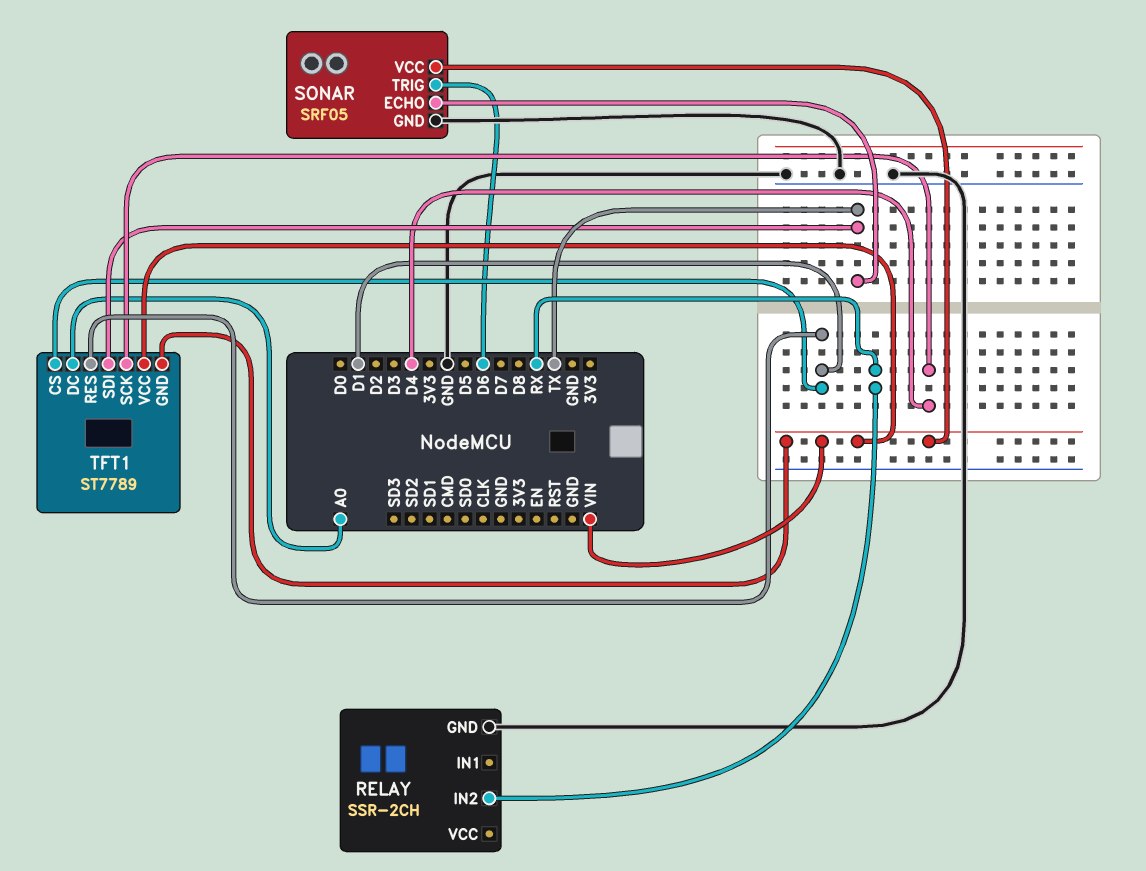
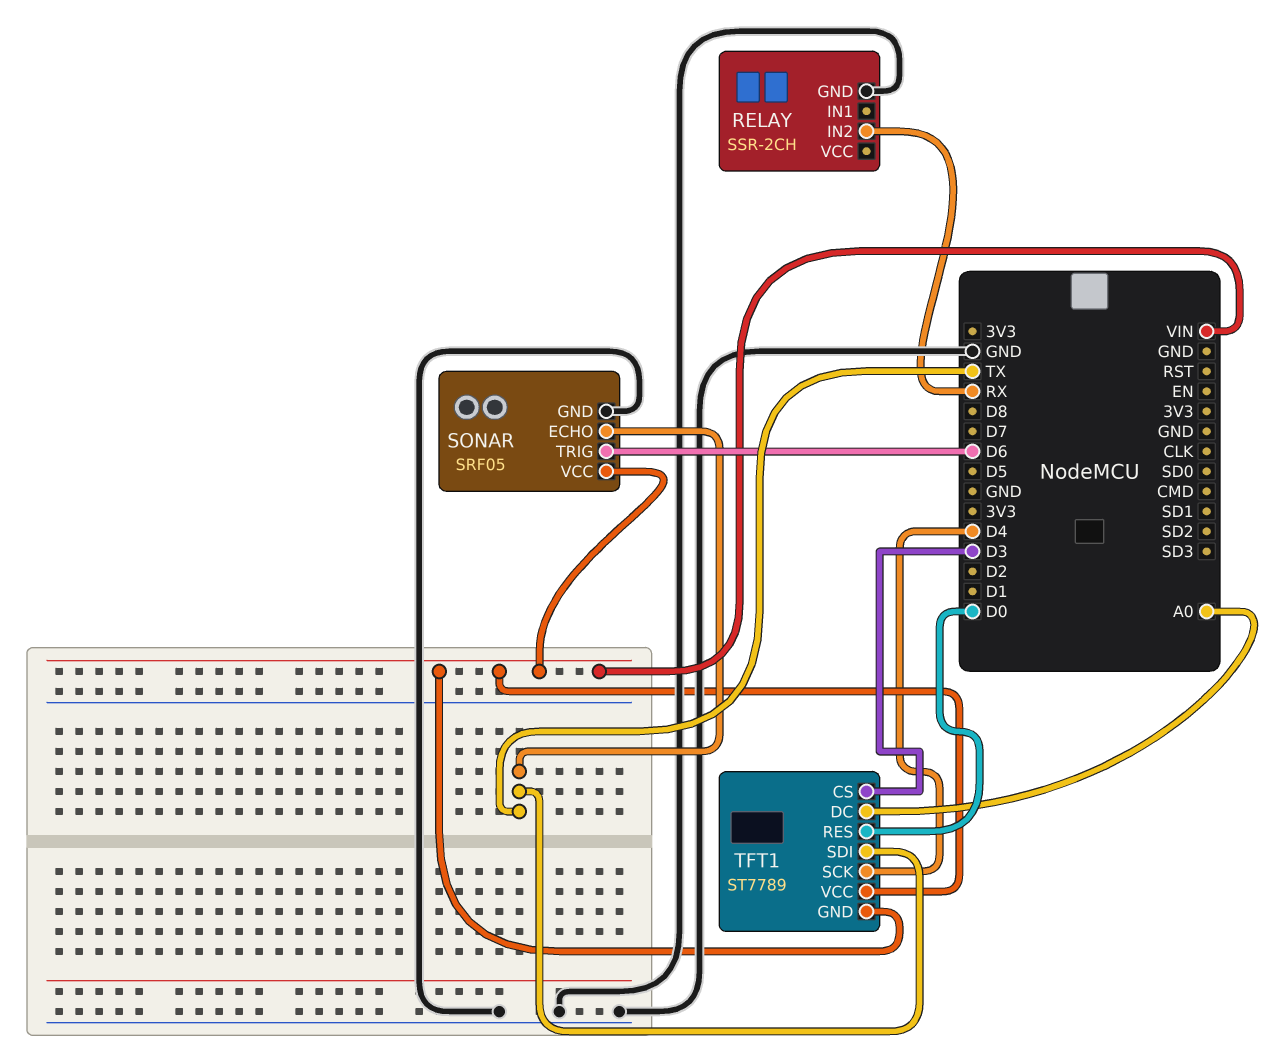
TFT1 pin CS: D1 -> D3
TFT1 pin RES: D1 -> D0

